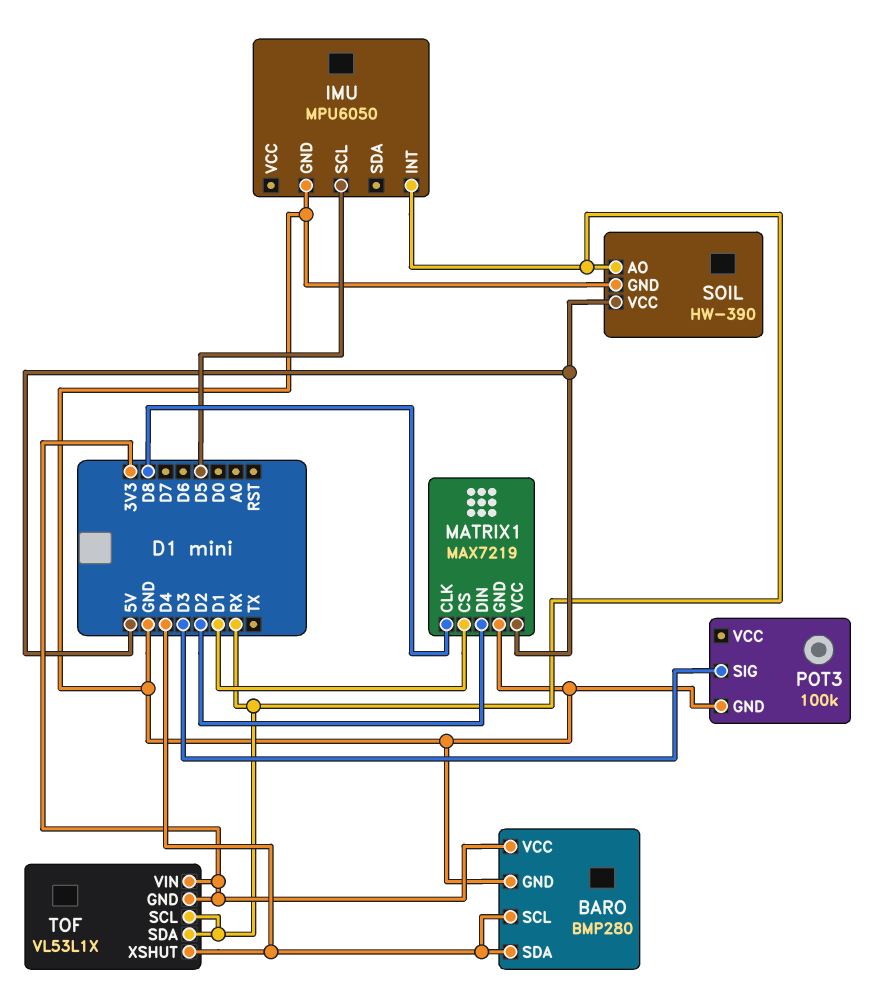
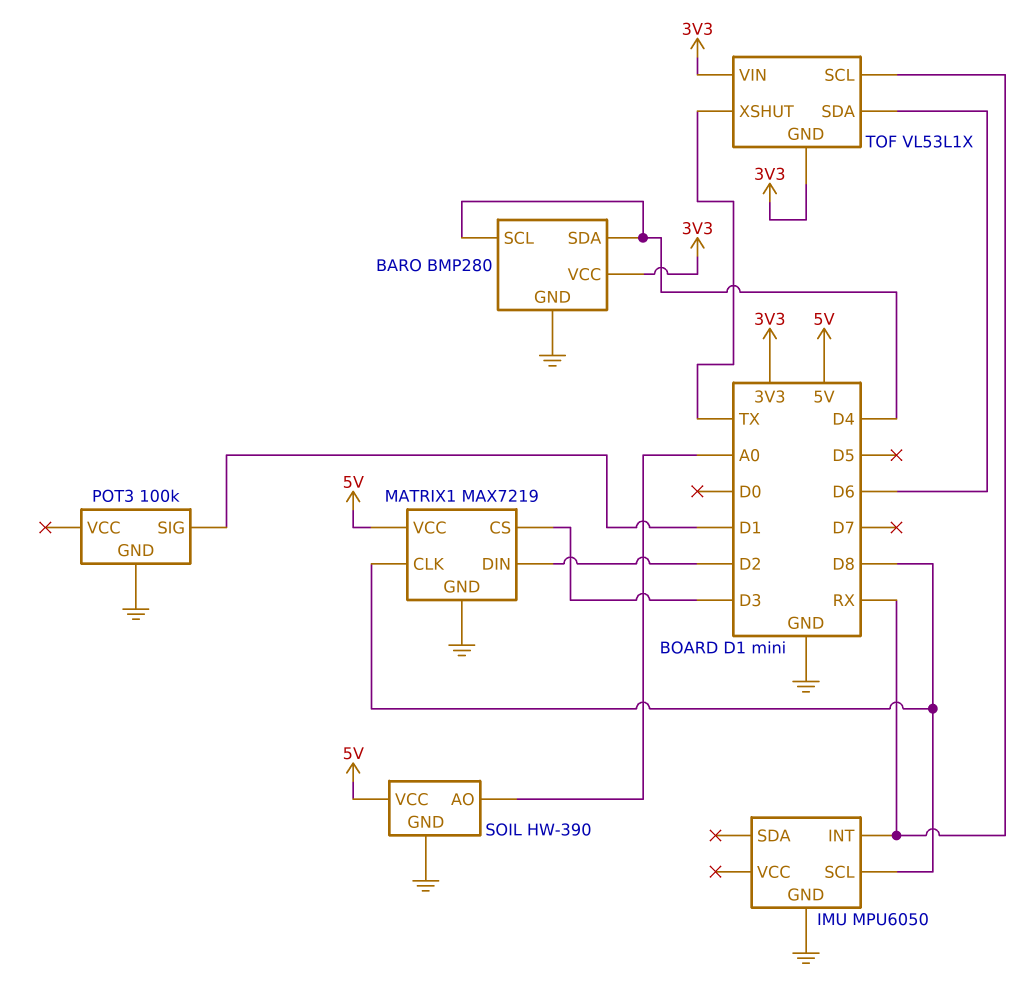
IMU pin SCL: D5 -> D8
MATRIX1 pin CS: D1 -> D3
POT3 pin SIG: D3 -> D1
SOIL pin AO: RX -> A0
TOF pin SDA: RX -> D6
TOF pin XSHUT: D4 -> TX

